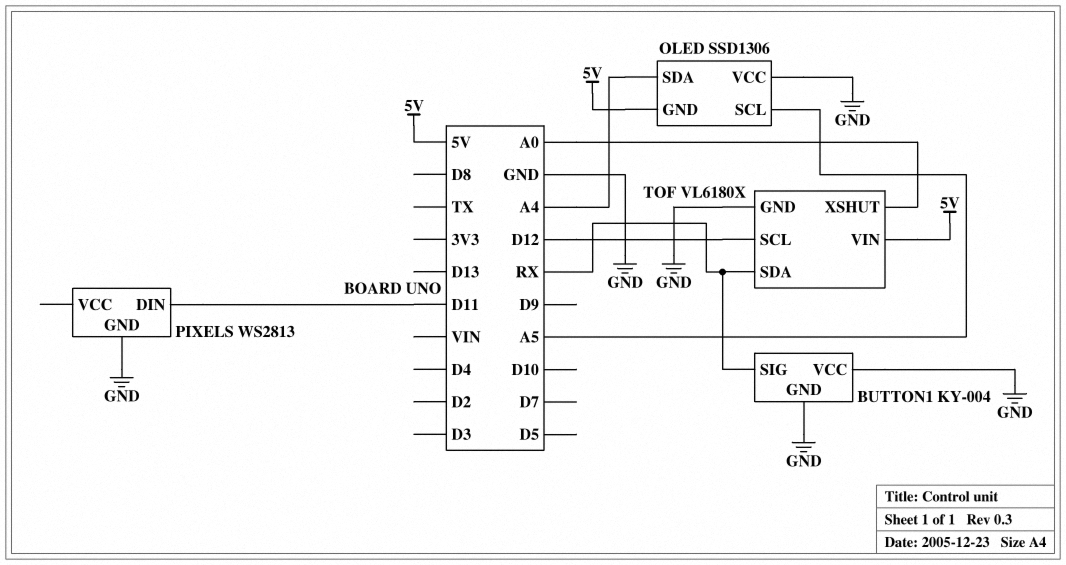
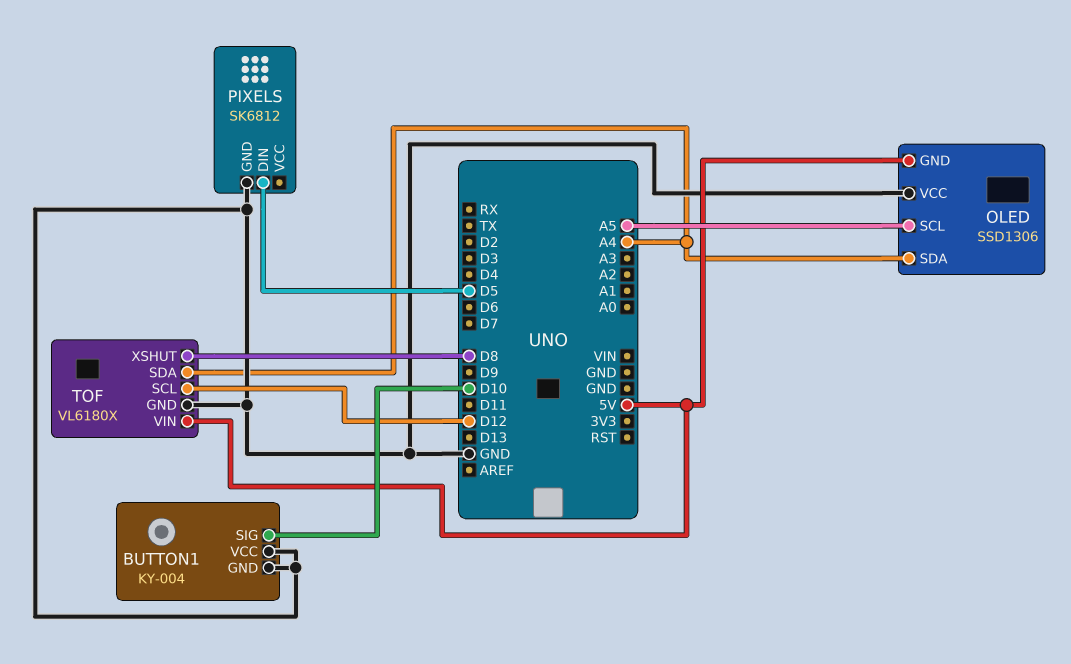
BUTTON1 pin SIG: RX -> D10
PIXELS: WS2813 -> SK6812
PIXELS pin DIN: D11 -> D5
TOF pin SDA: RX -> A4
TOF pin XSHUT: A0 -> D8

